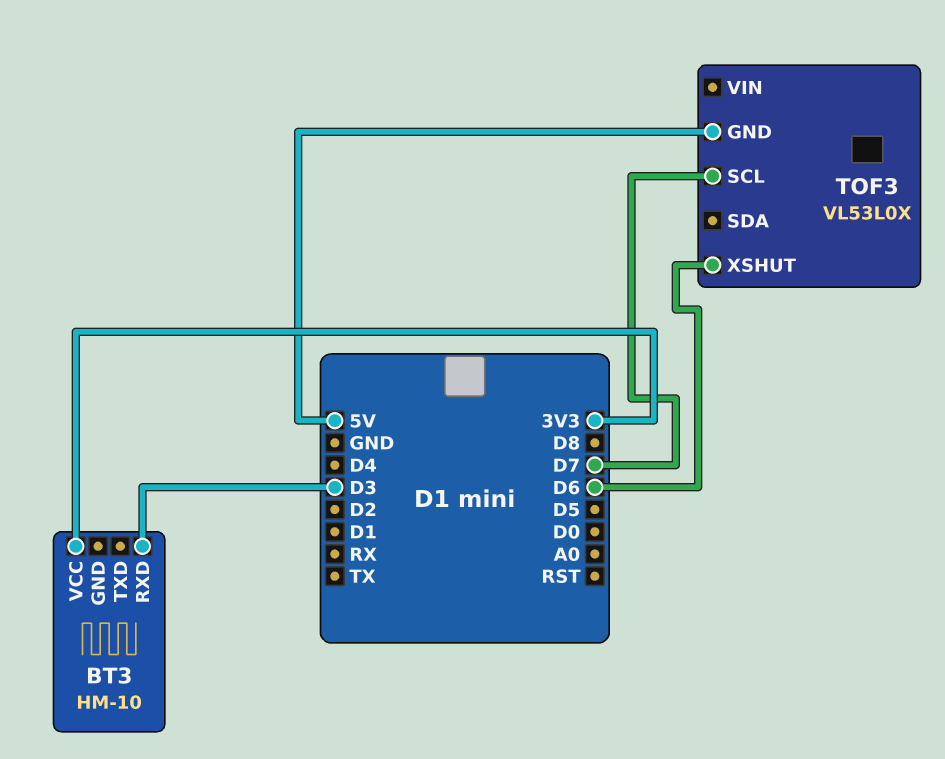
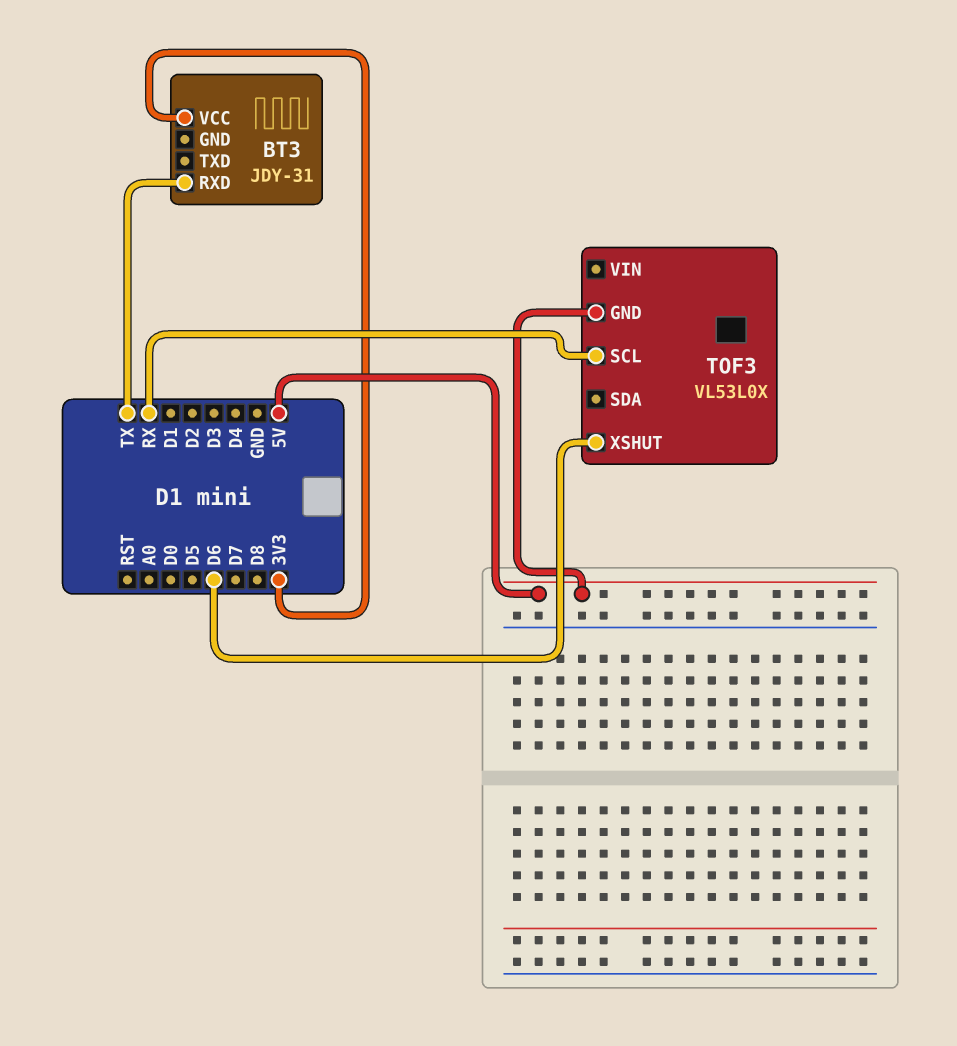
BT3: HM-10 -> JDY-31
BT3 pin RXD: D3 -> TX
TOF3 pin SCL: D7 -> RX

